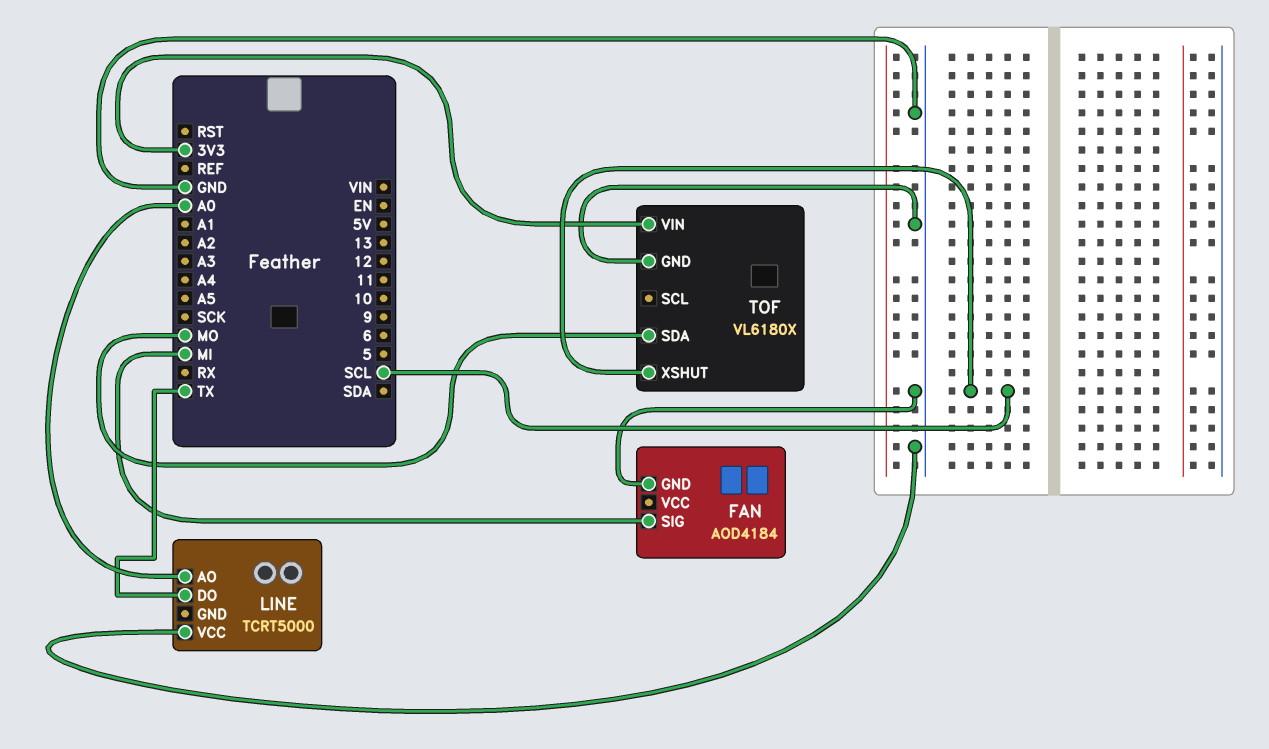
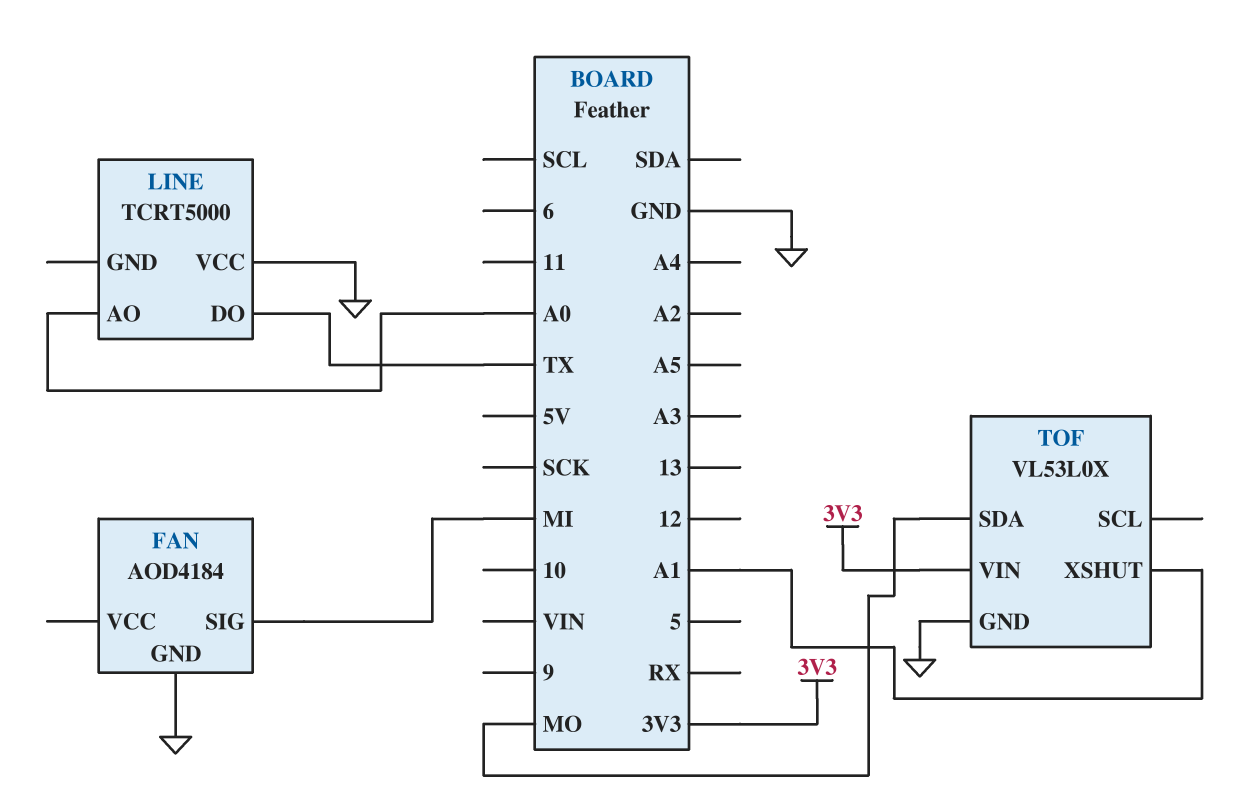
TOF: VL6180X -> VL53L0X
TOF pin XSHUT: SCL -> A1

